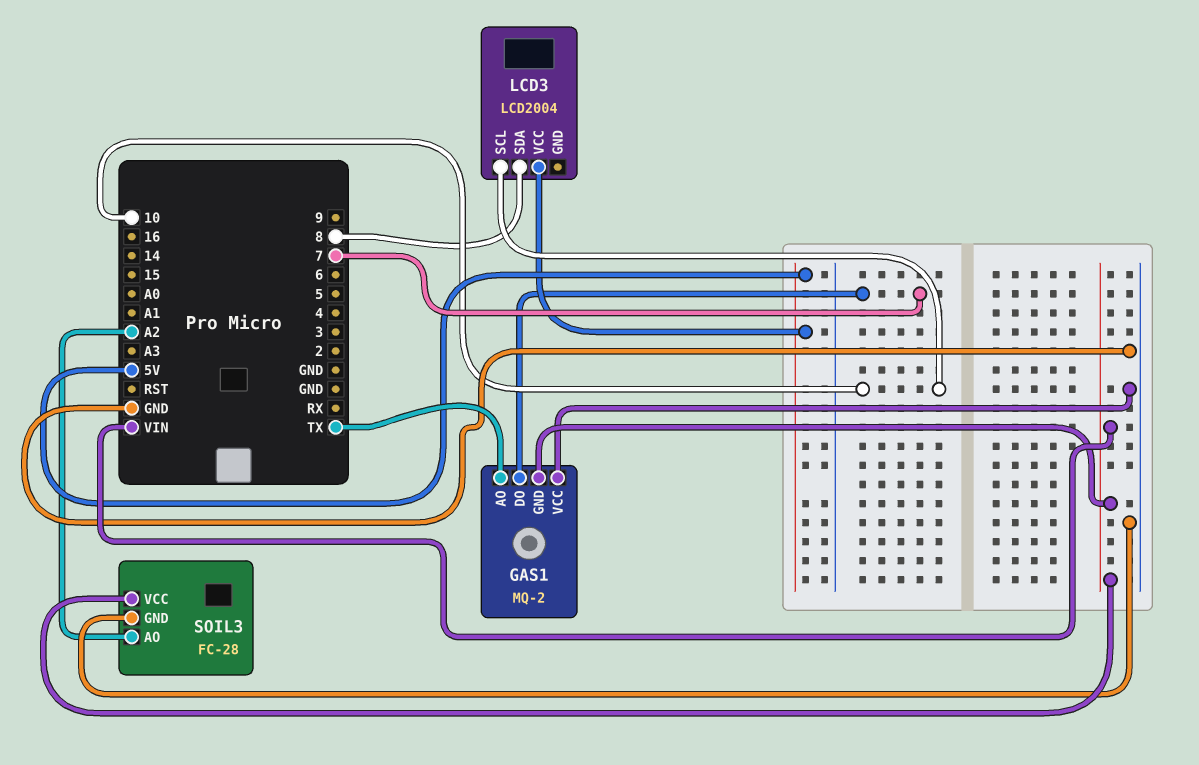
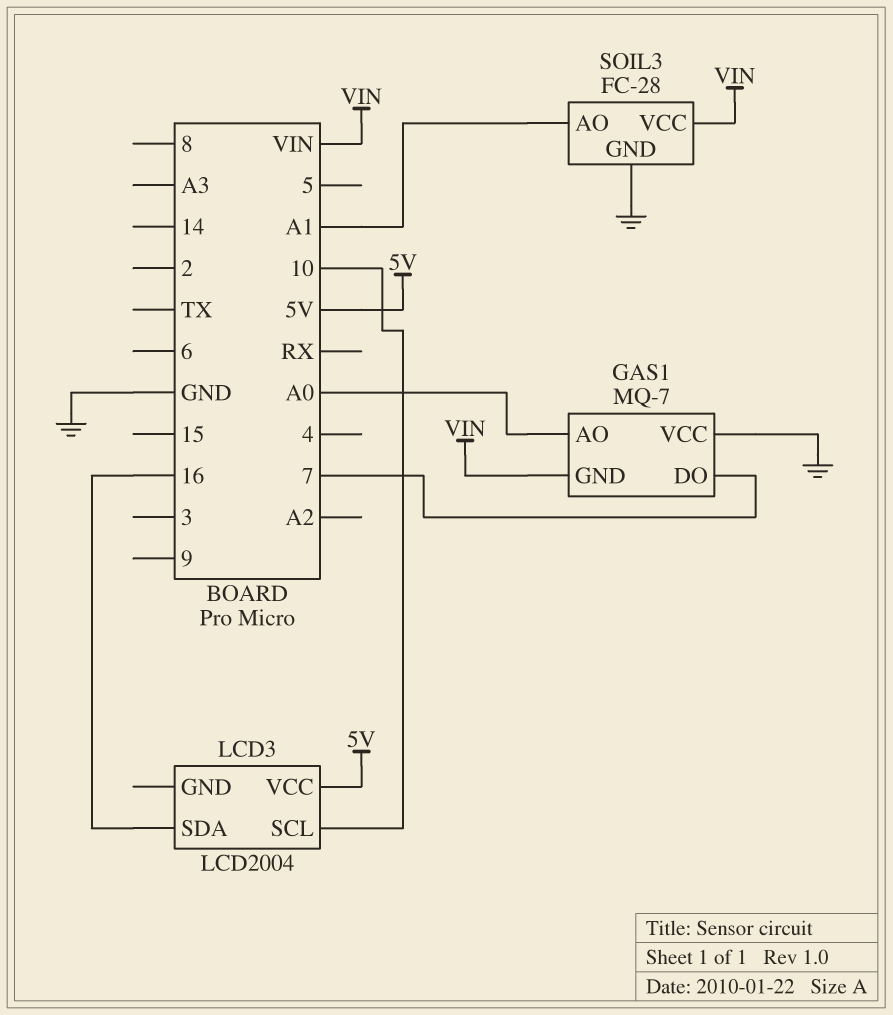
GAS1: MQ-2 -> MQ-7
GAS1 pin AO: TX -> A0
LCD3 pin SDA: 8 -> 16
SOIL3 pin AO: A2 -> A1

